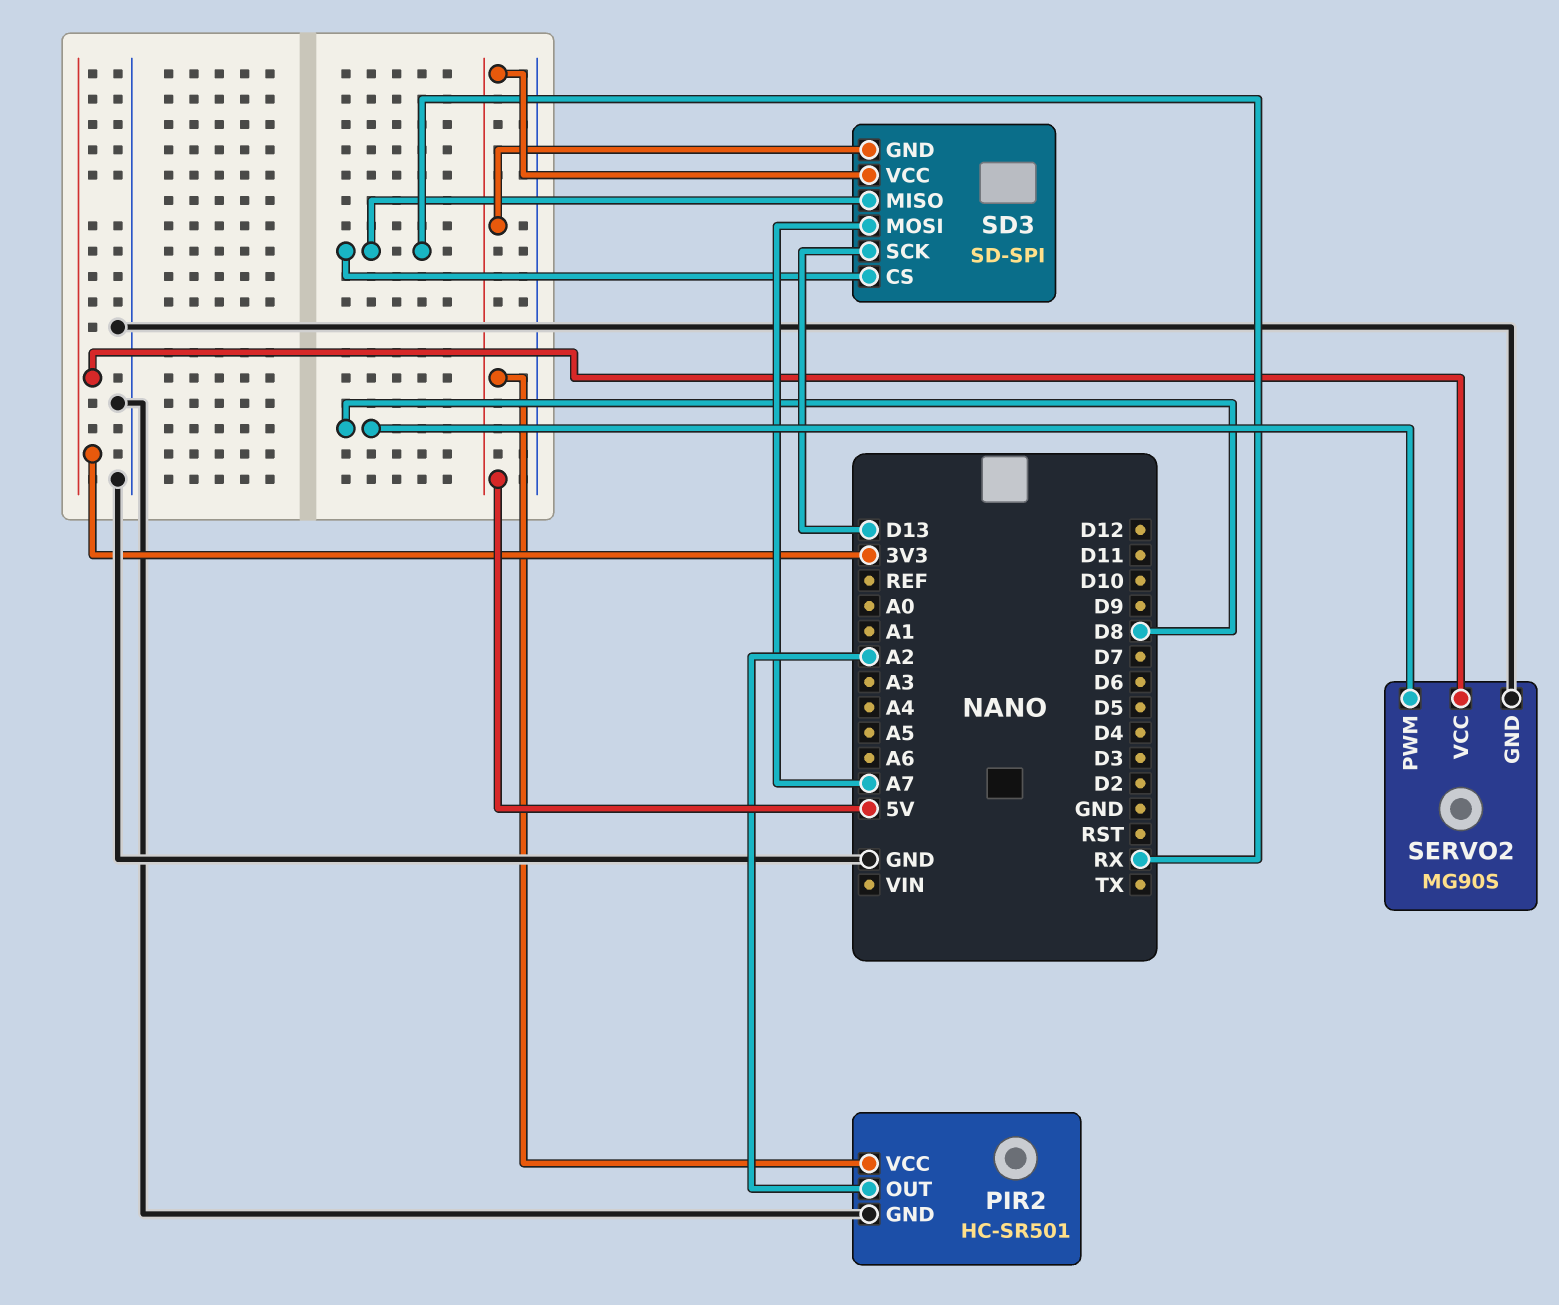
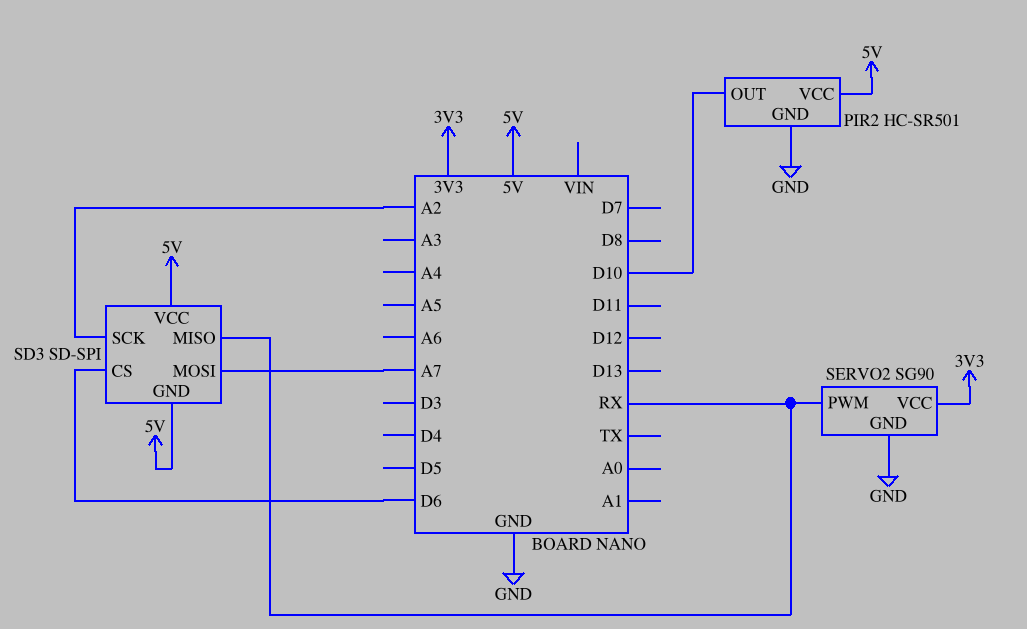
PIR2 pin OUT: A2 -> D10
SD3 pin CS: RX -> D6
SD3 pin SCK: D13 -> A2
SERVO2: MG90S -> SG90
SERVO2 pin PWM: D8 -> RX

